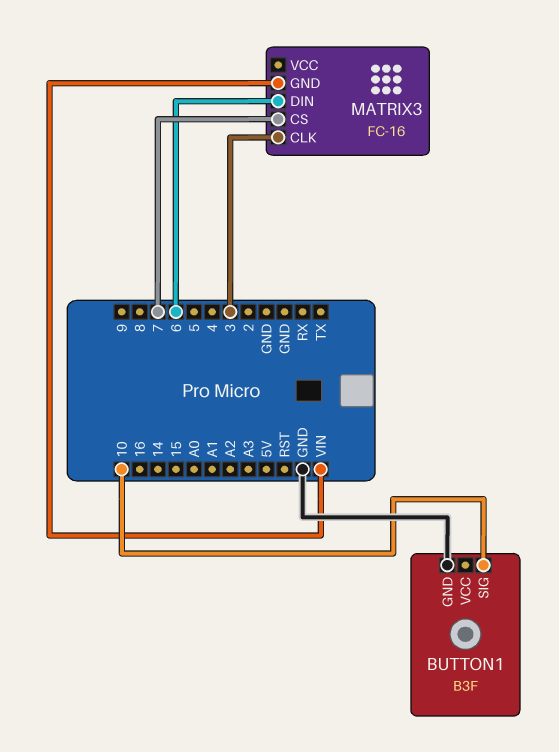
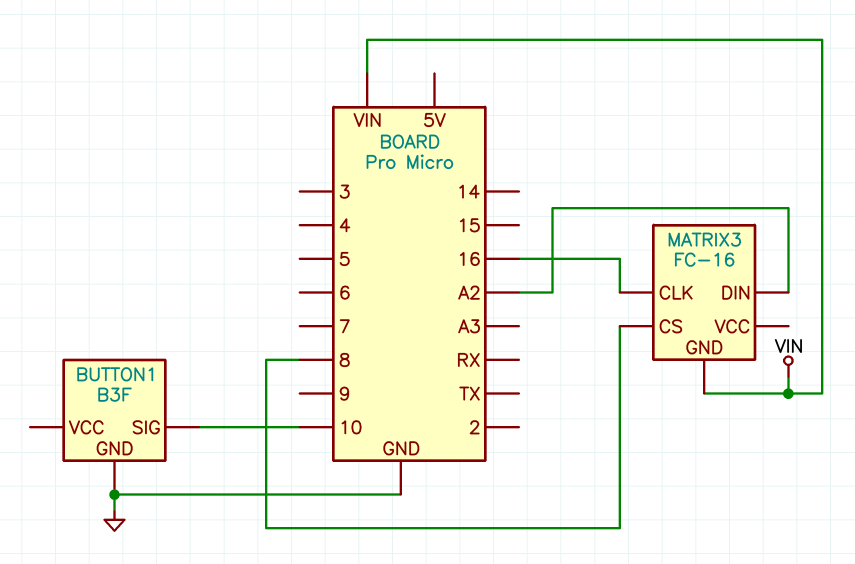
MATRIX3 pin CLK: 3 -> 16
MATRIX3 pin CS: 7 -> 8
MATRIX3 pin DIN: 6 -> A2

